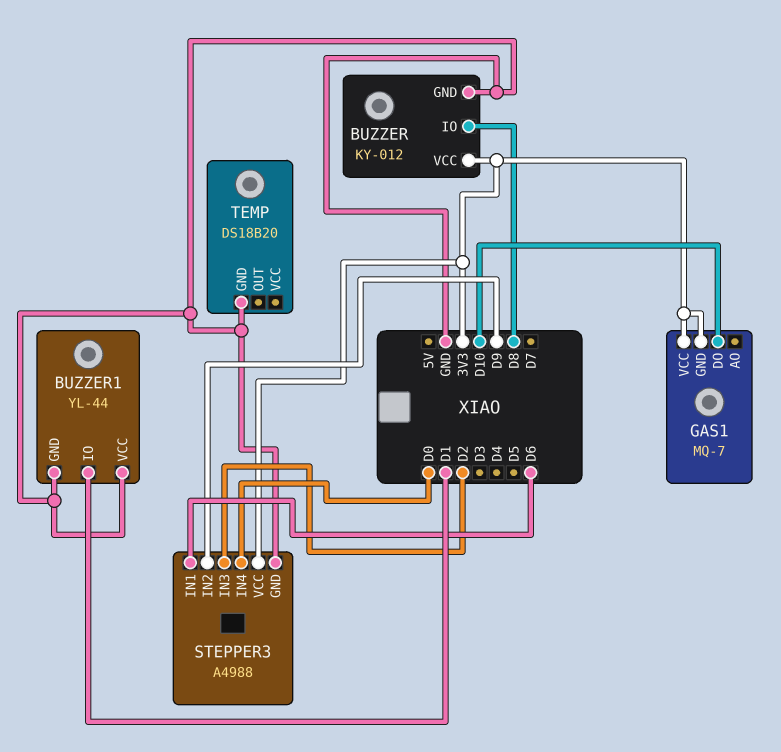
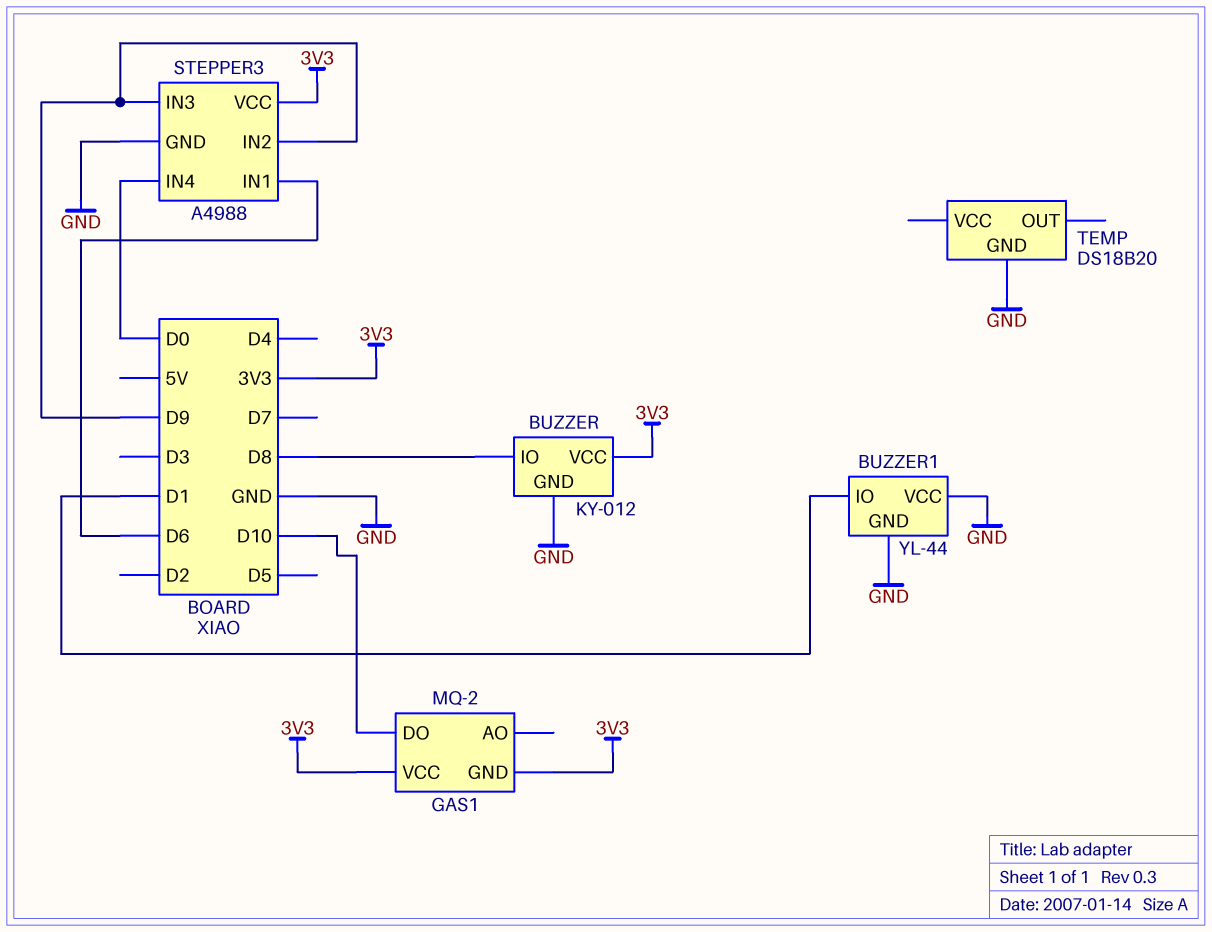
GAS1: MQ-7 -> MQ-2
STEPPER3 pin IN3: D2 -> D9

